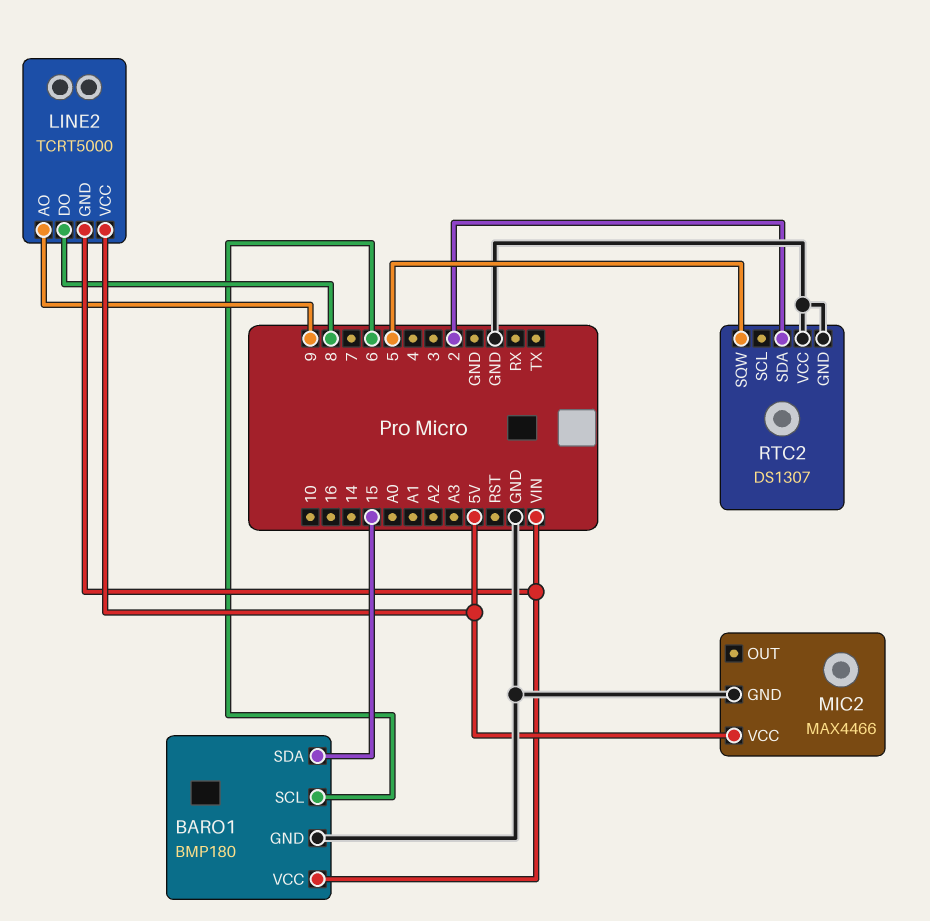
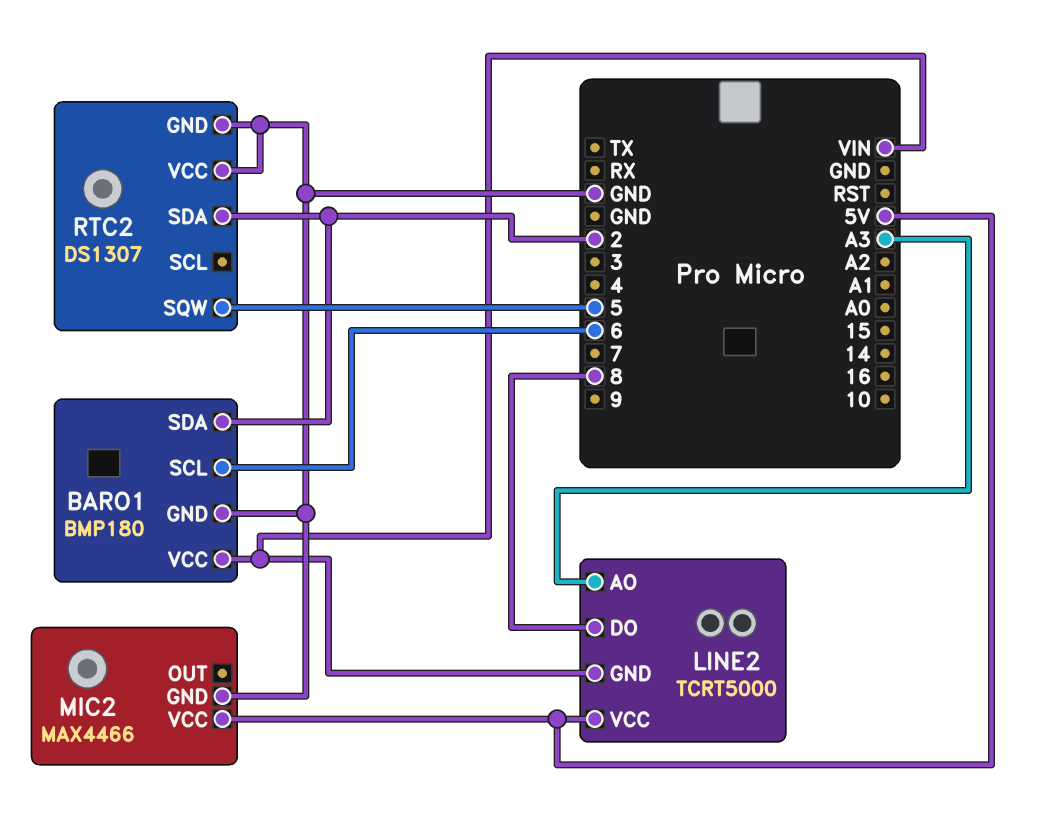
BARO1 pin SDA: 15 -> 2
LINE2 pin AO: 9 -> A3

